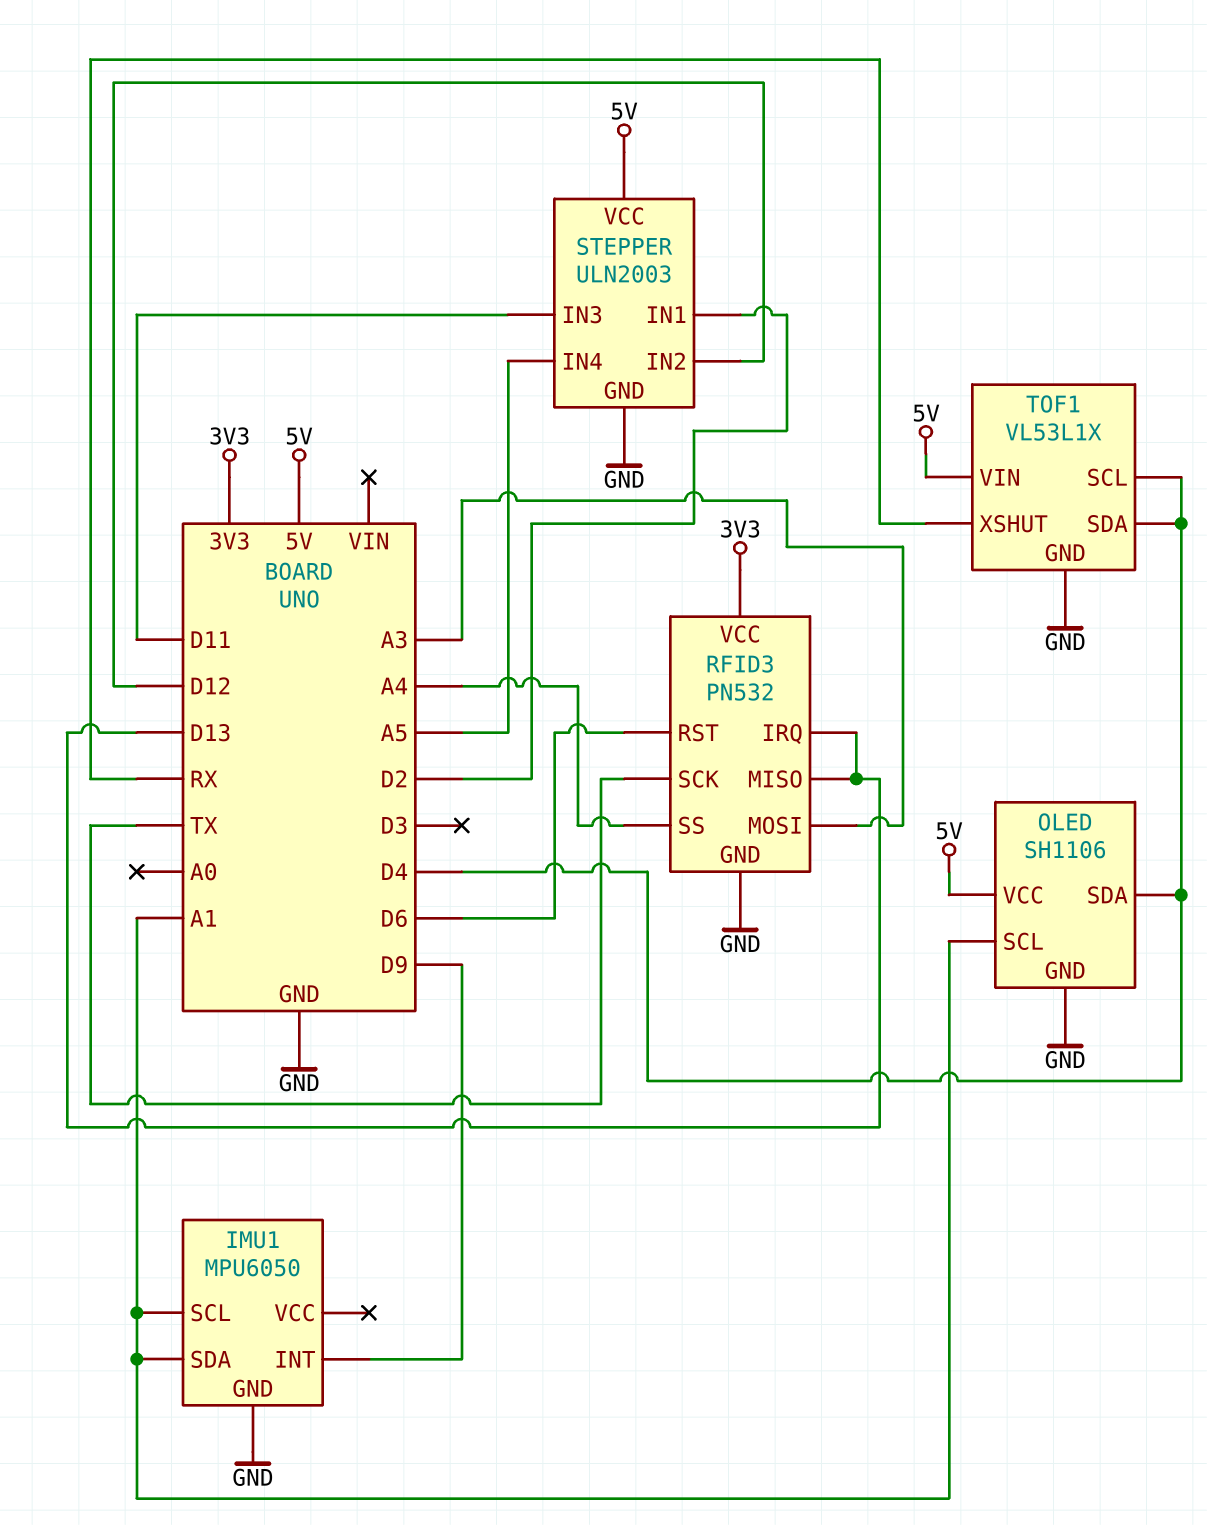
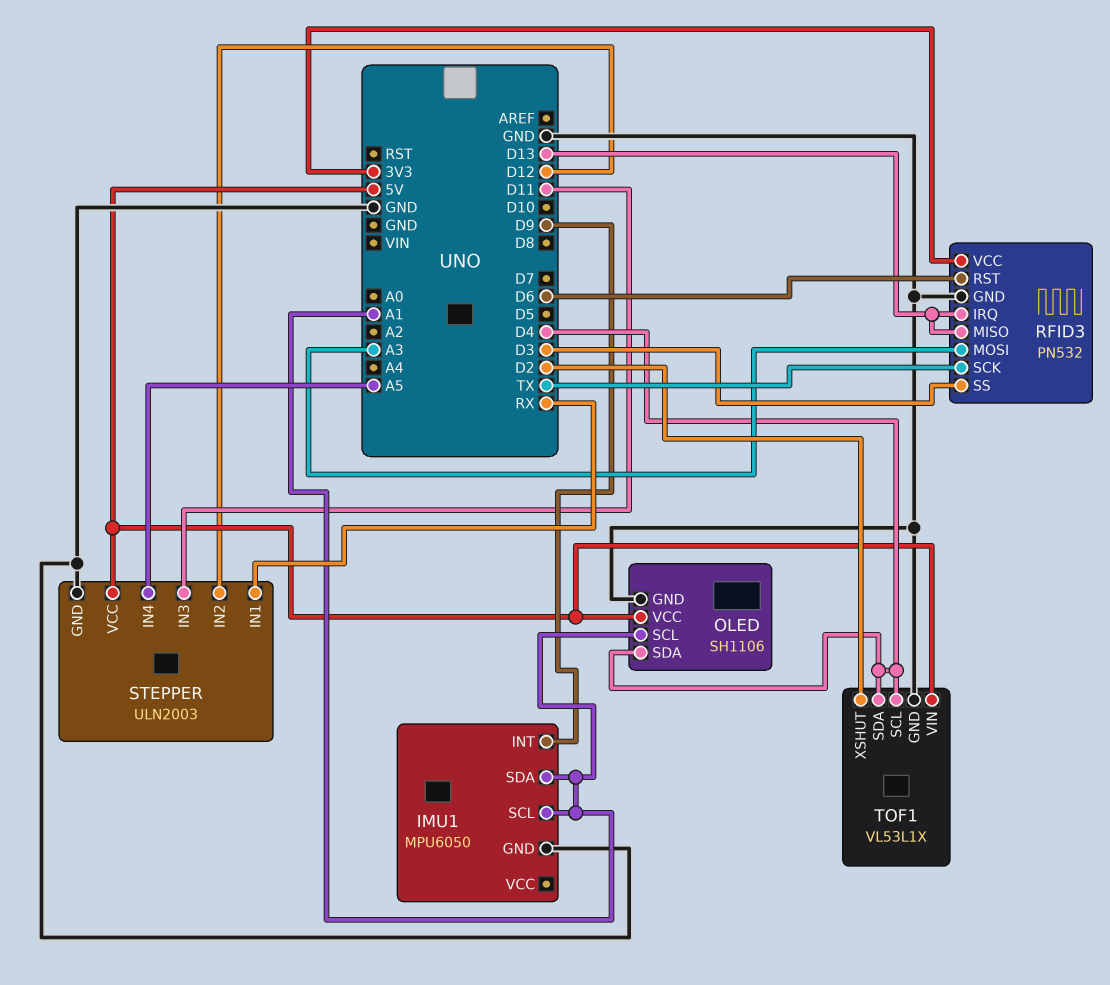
RFID3 pin SS: A4 -> D3
STEPPER pin IN1: D2 -> RX
TOF1 pin XSHUT: RX -> D2

